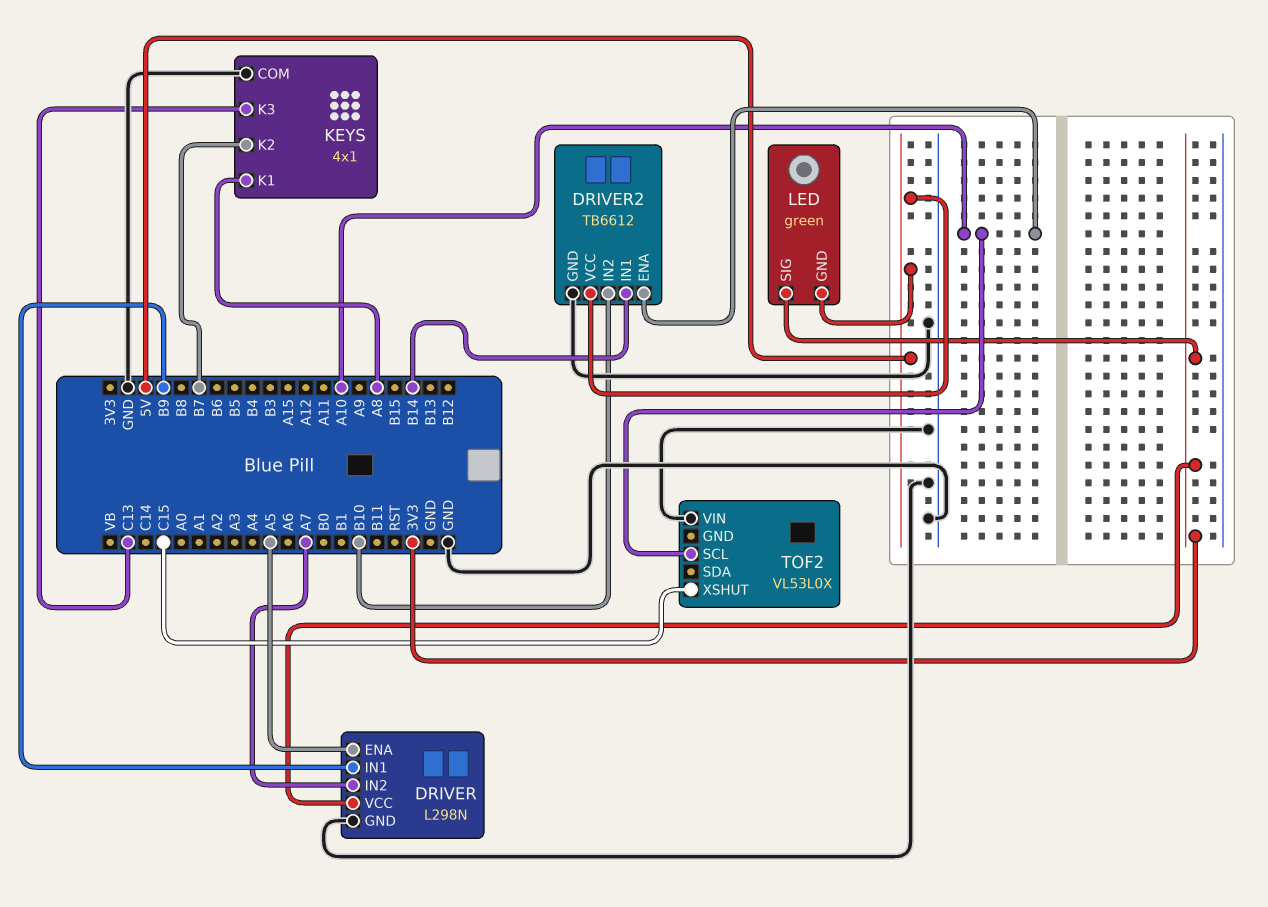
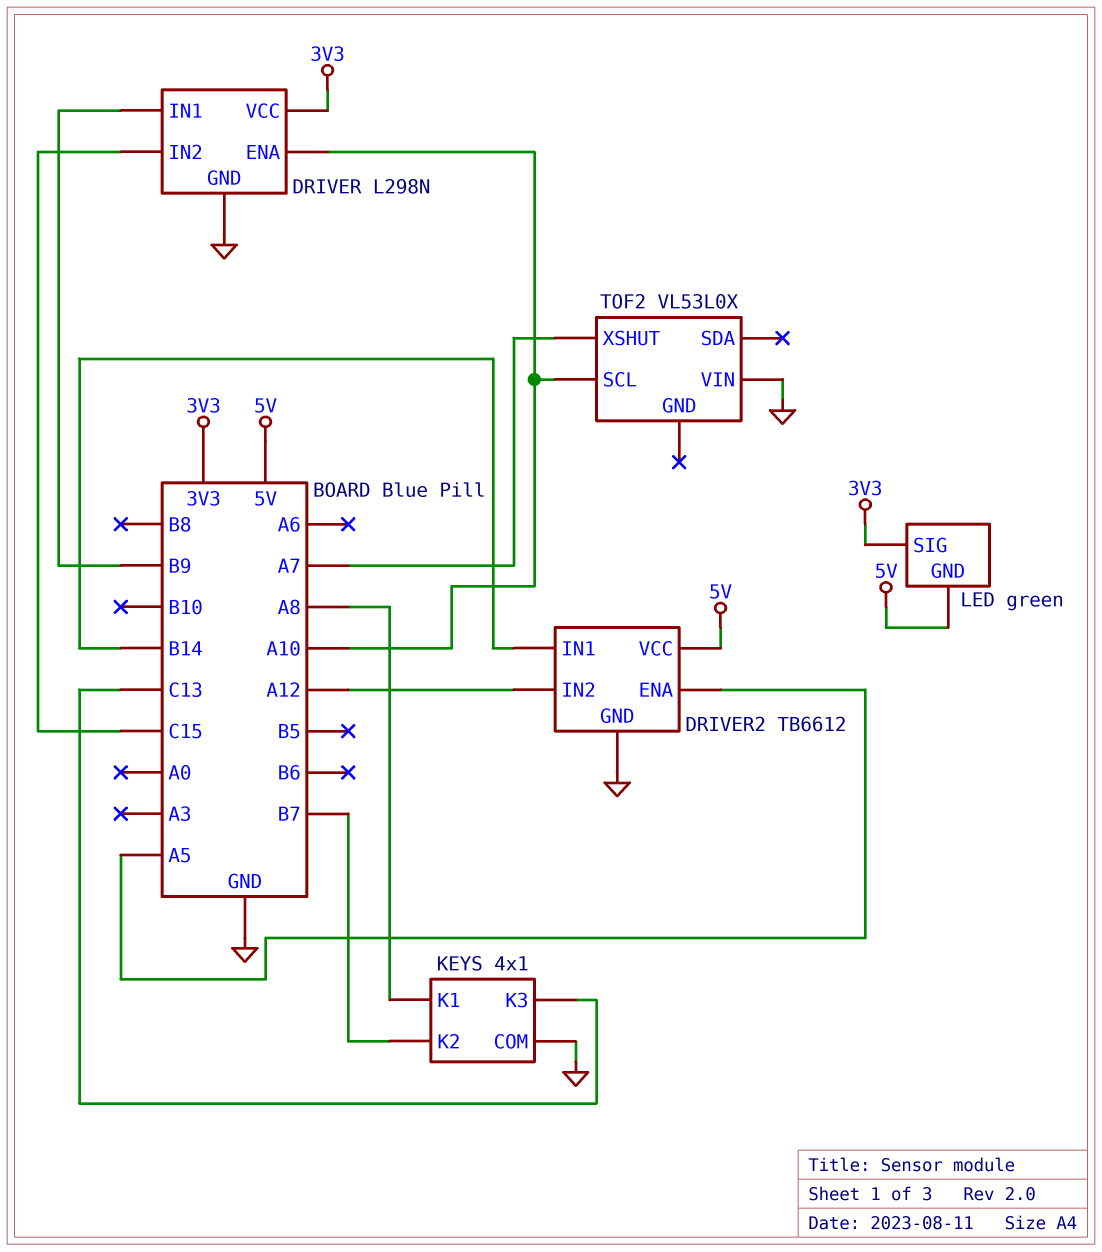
DRIVER pin ENA: A5 -> A10
DRIVER pin IN2: A7 -> C15
DRIVER2 pin ENA: A10 -> A5
DRIVER2 pin IN2: B10 -> A12
TOF2 pin XSHUT: C15 -> A7

